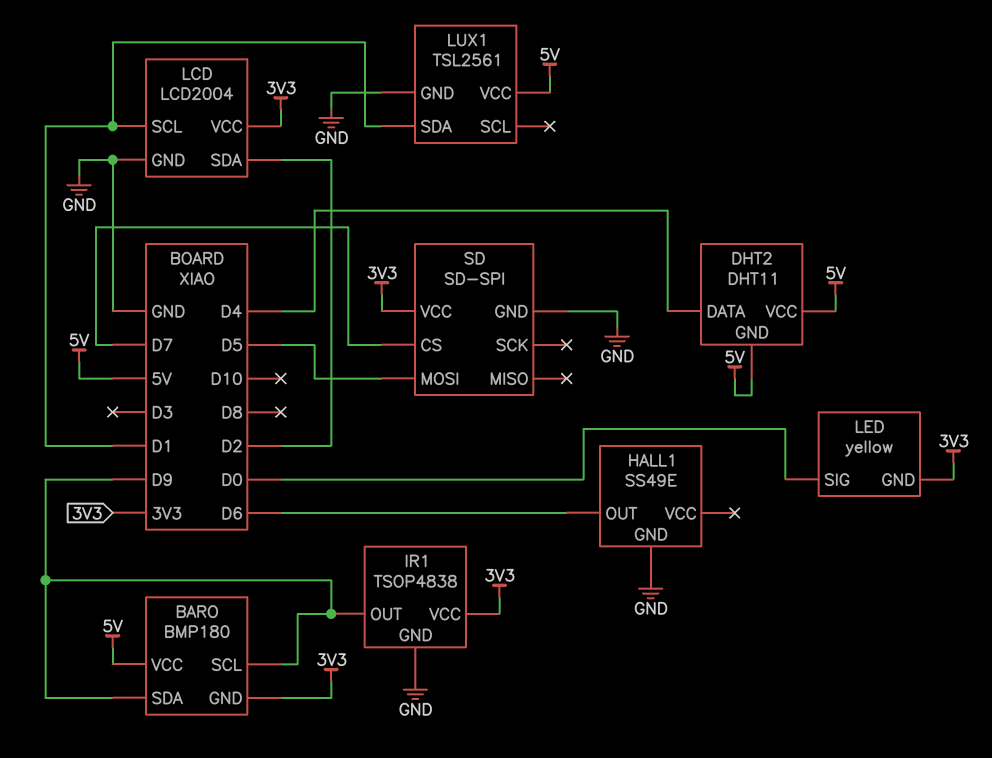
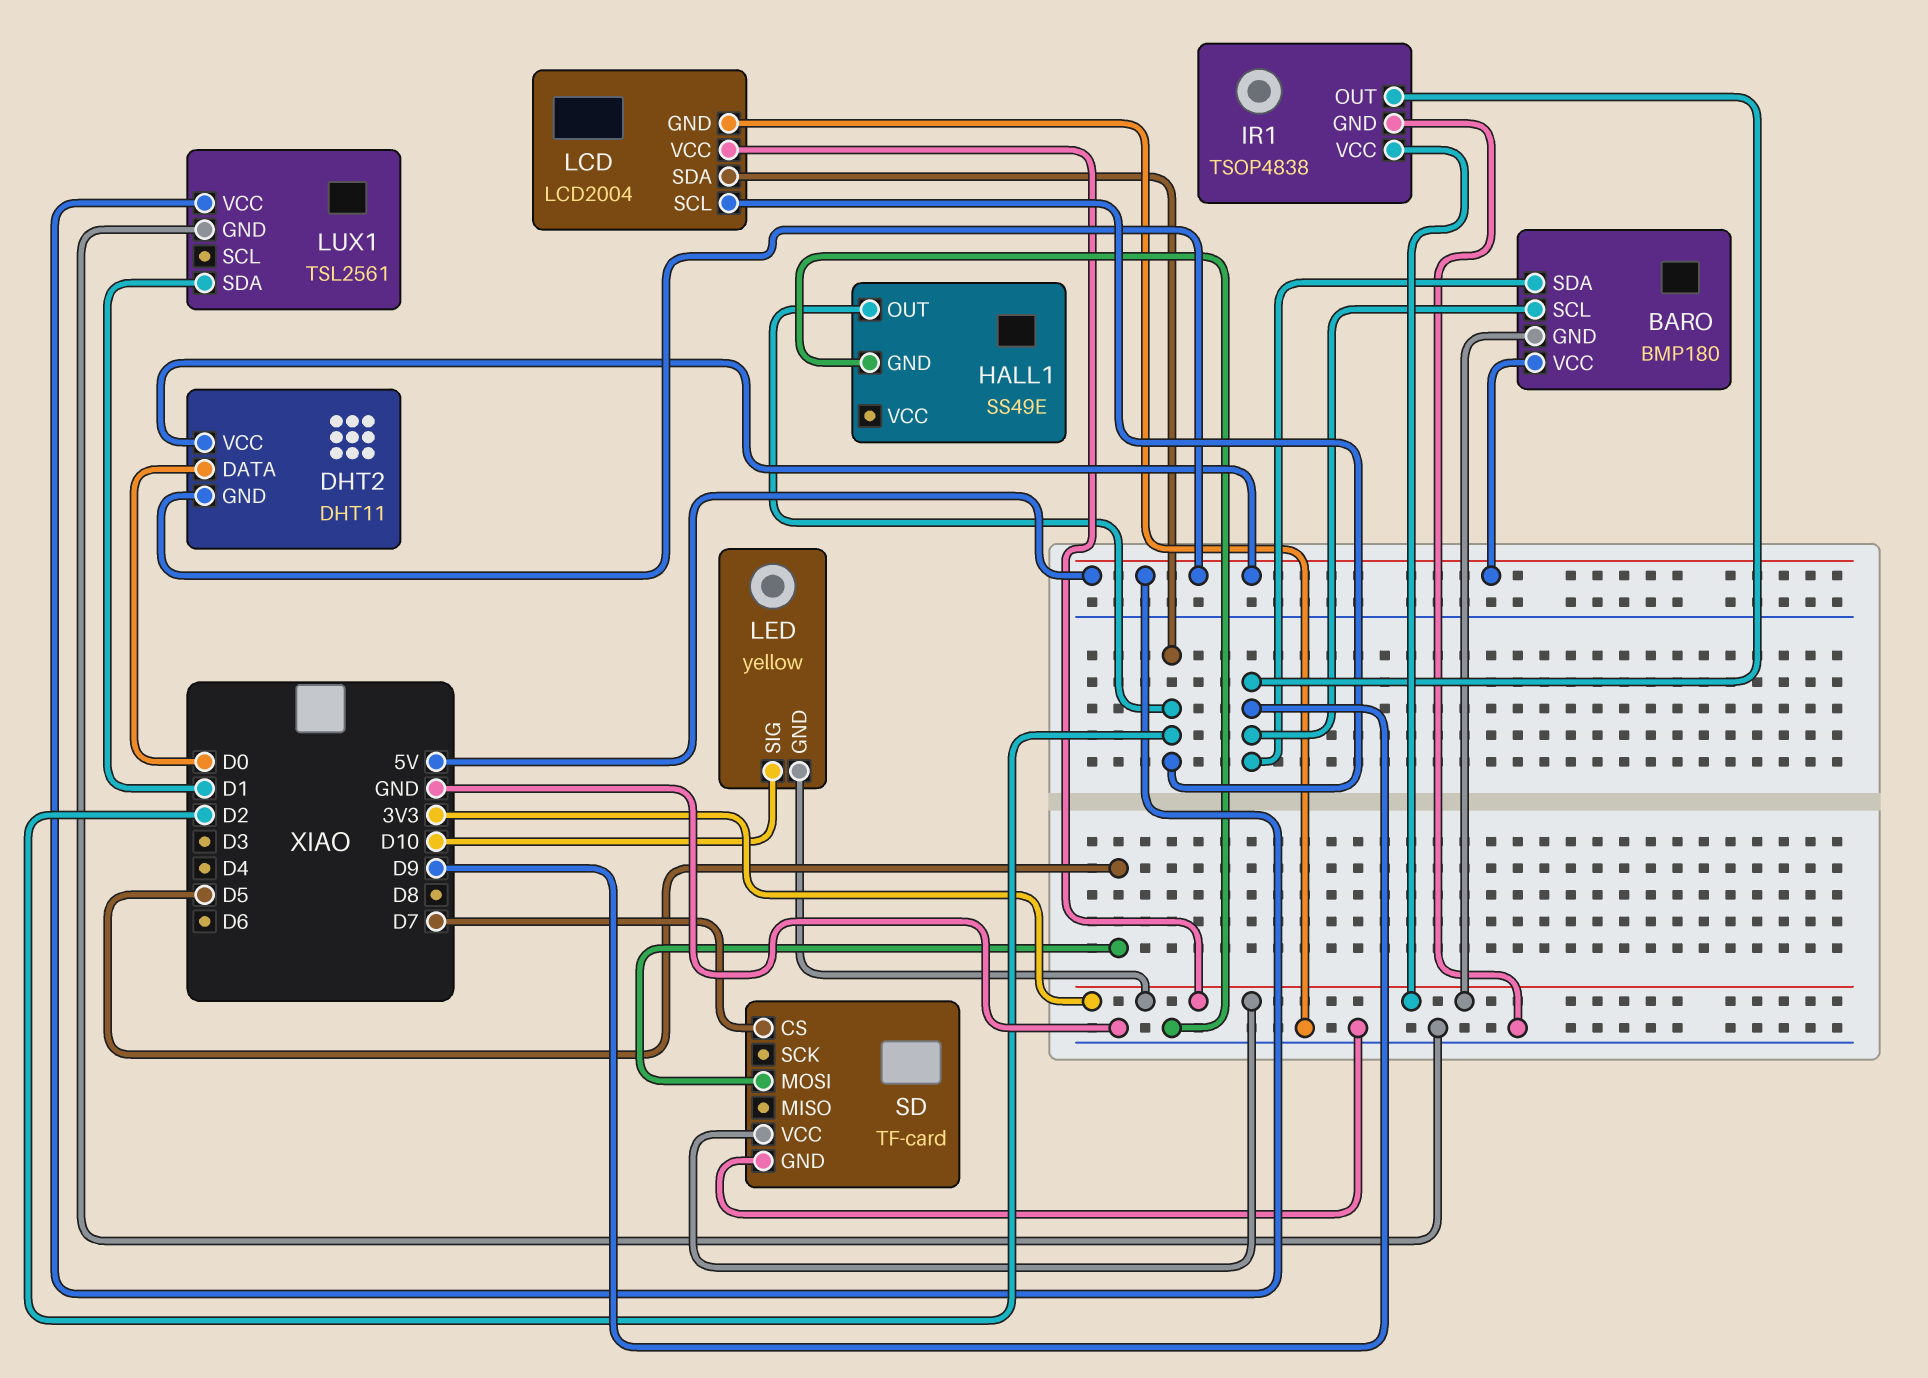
DHT2 pin DATA: D4 -> D0
HALL1 pin OUT: D6 -> D2
LCD pin SCL: D1 -> D2
LED pin SIG: D0 -> D10
SD: SD-SPI -> TF-card

